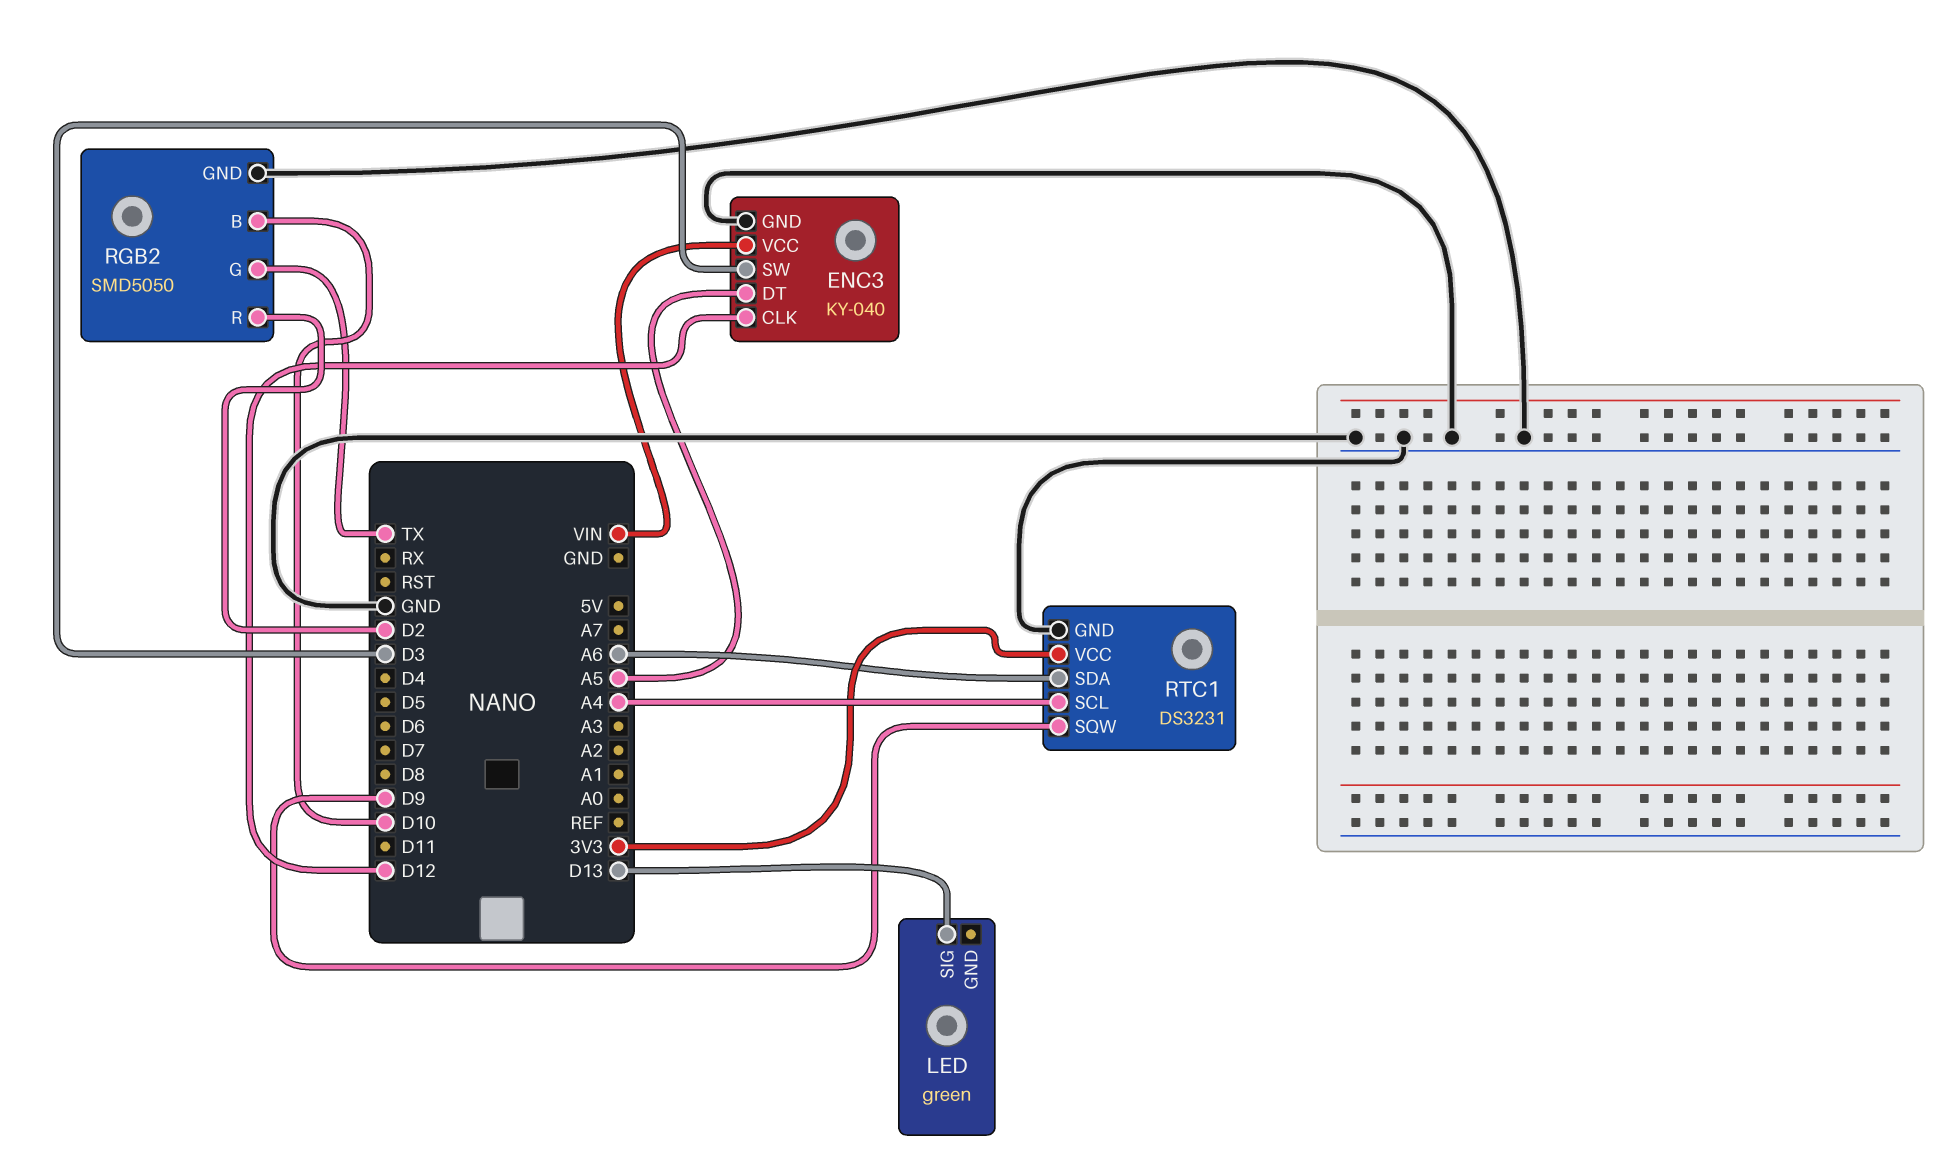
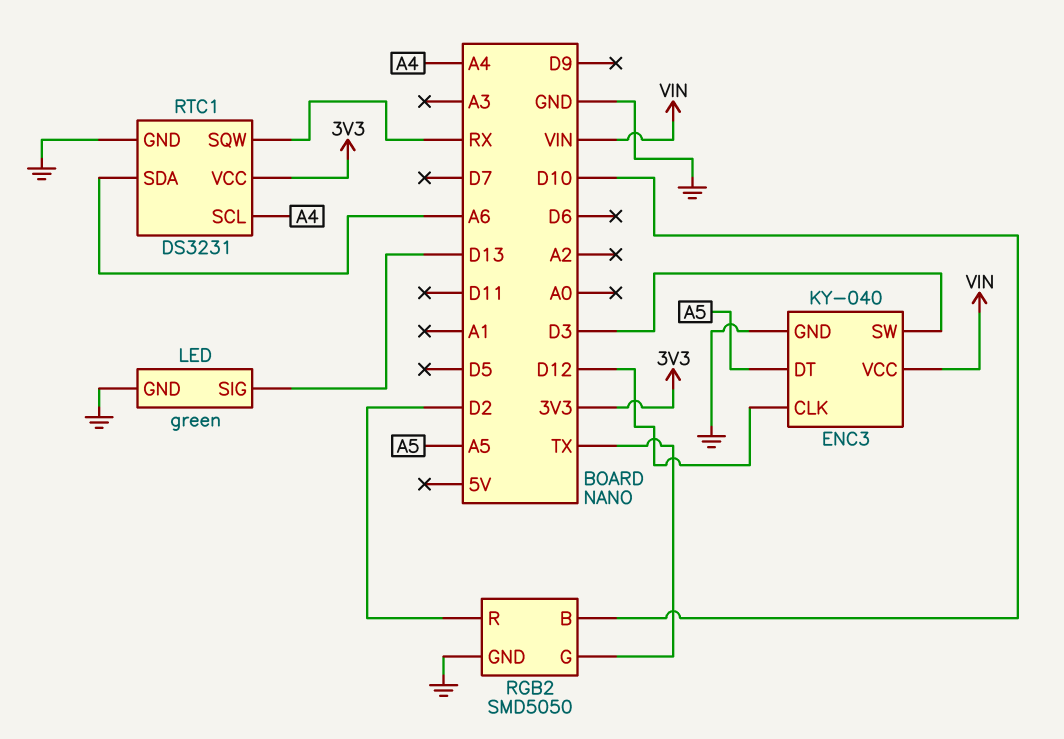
LED pin GND: none -> GND
RTC1 pin SQW: D9 -> RX

